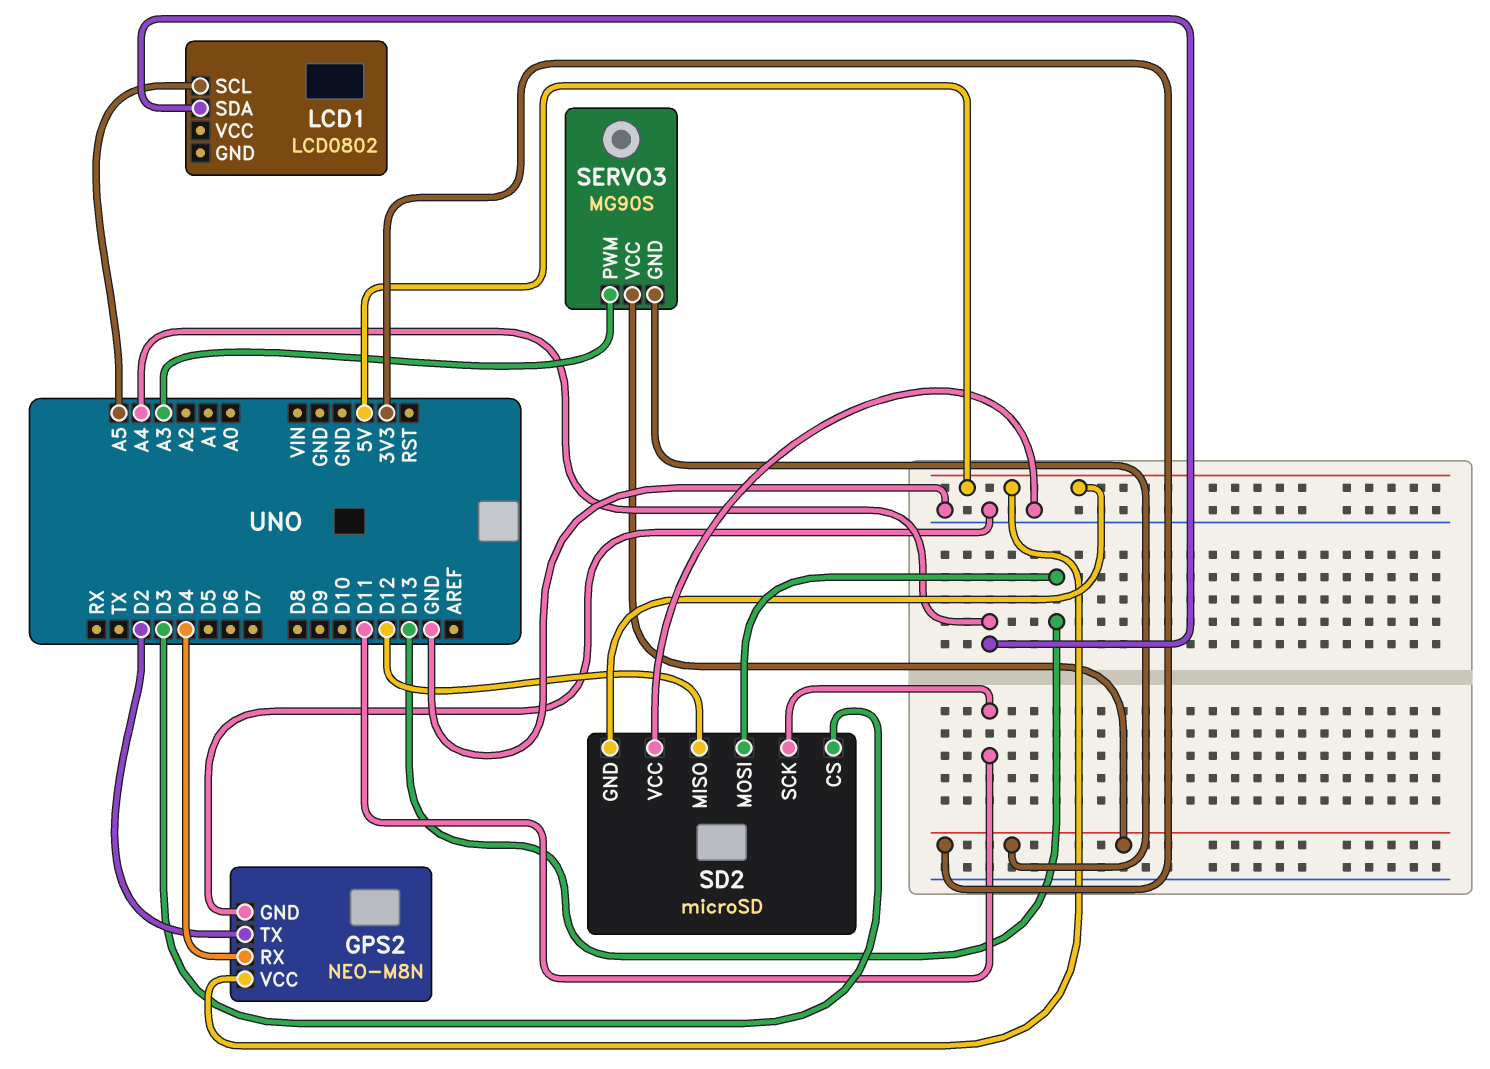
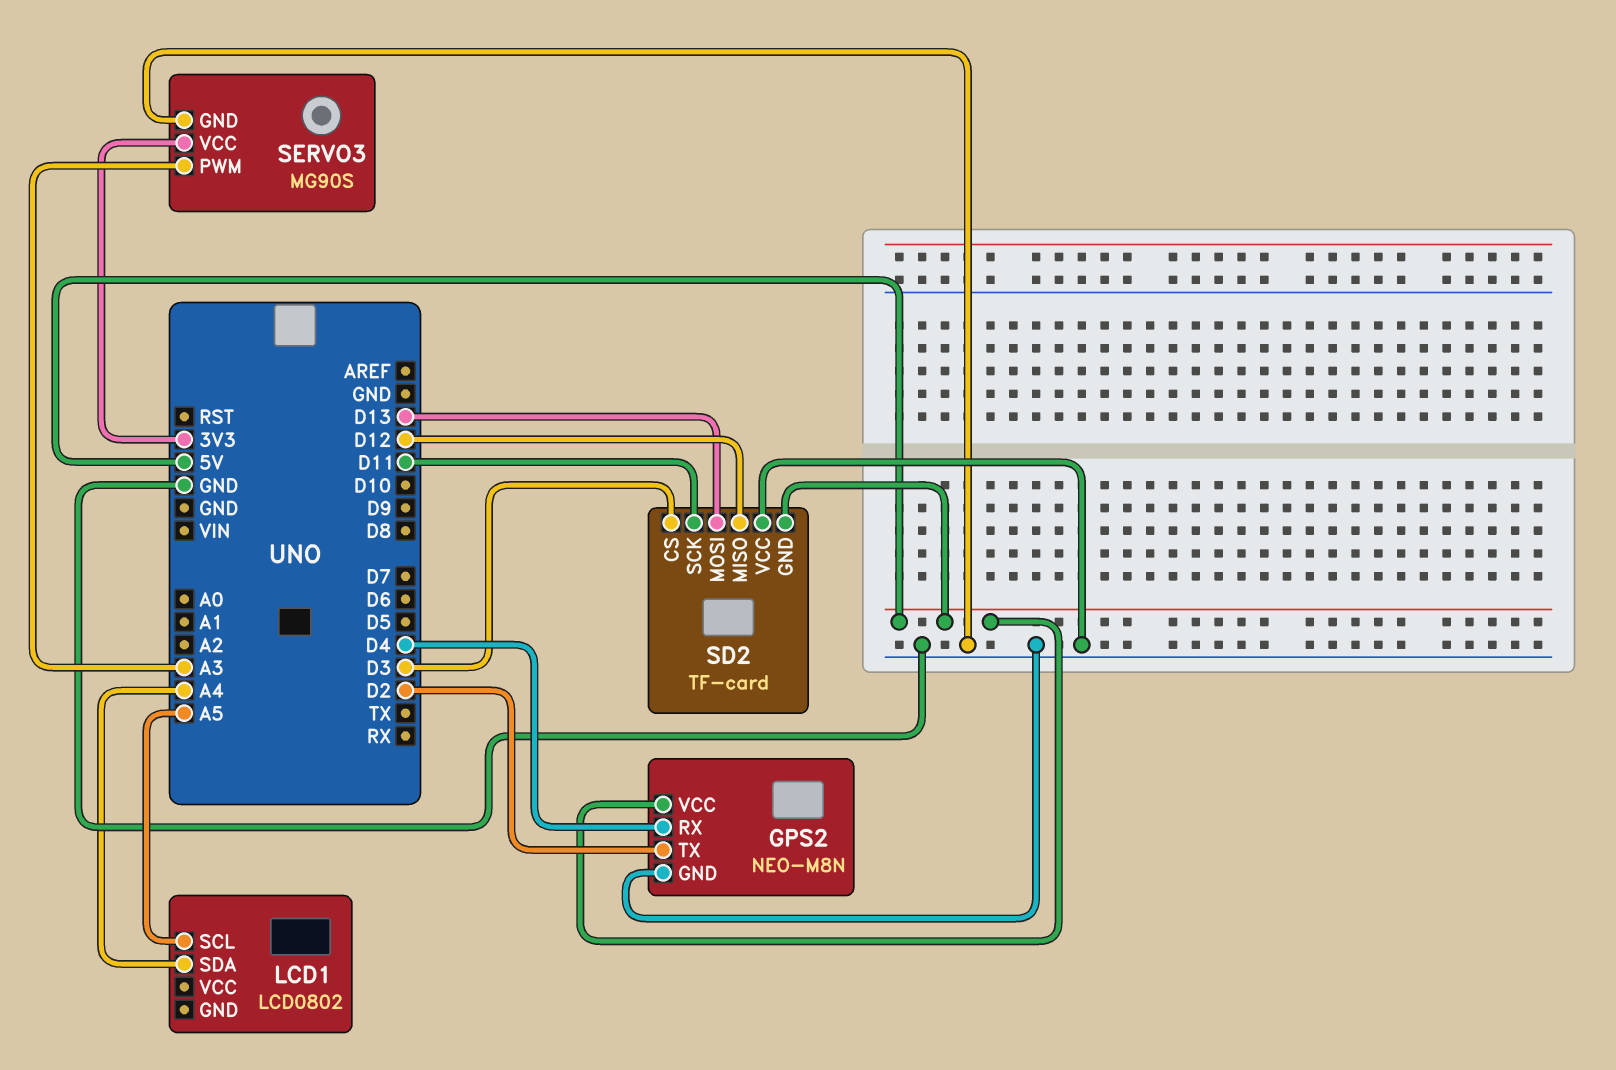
SD2: microSD -> TF-card
SERVO3 pin GND: 3V3 -> GND

